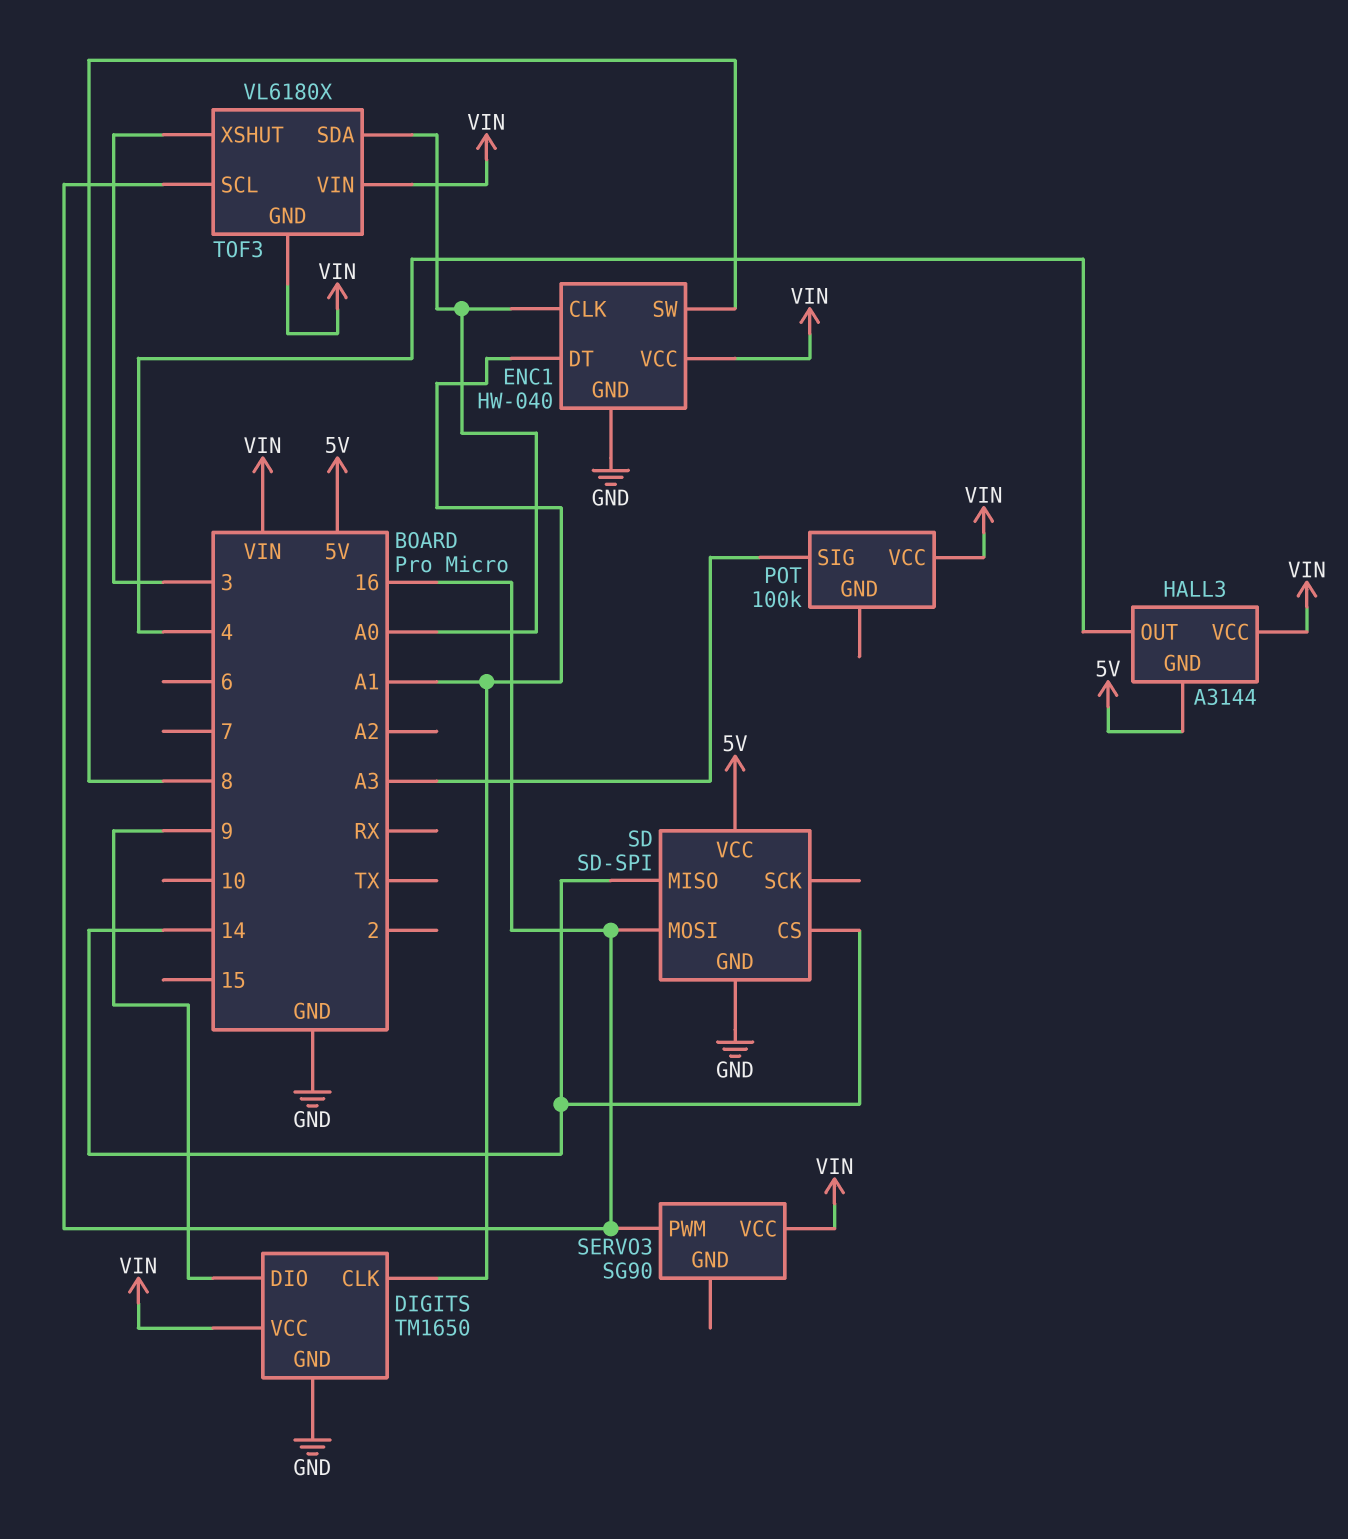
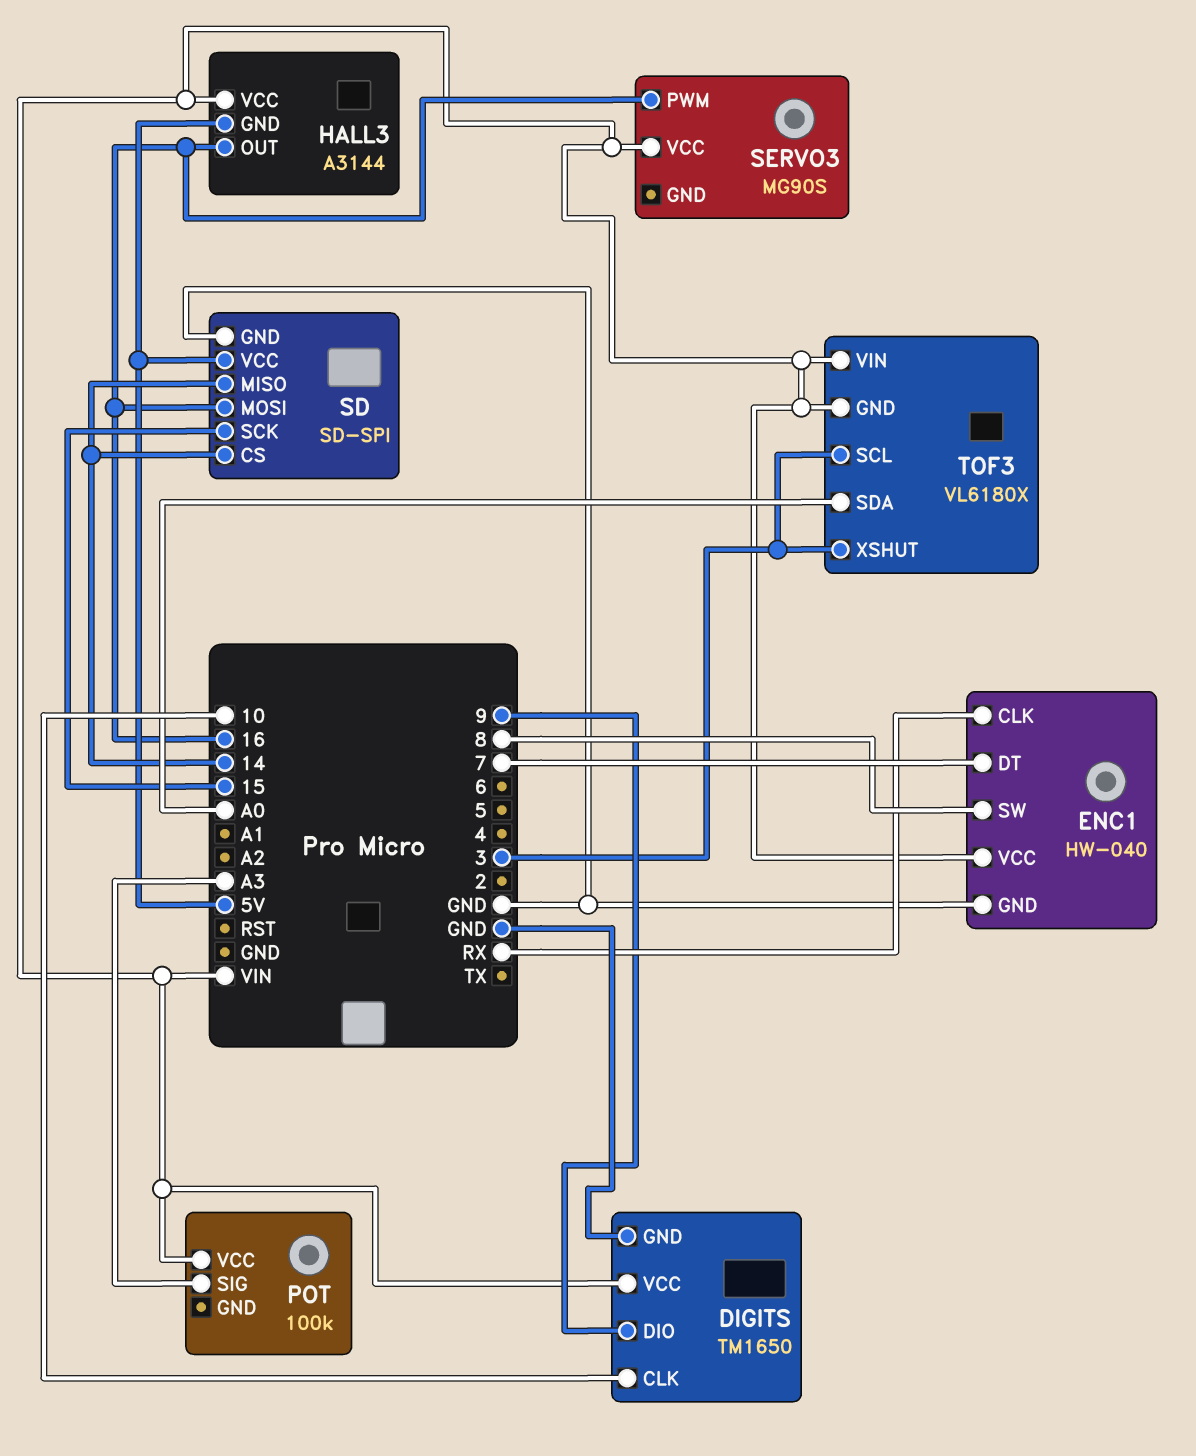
DIGITS pin CLK: A1 -> 10
ENC1 pin CLK: A0 -> RX
ENC1 pin DT: A1 -> 7
HALL3 pin OUT: 4 -> 16
SD pin SCK: none -> 15
SERVO3: SG90 -> MG90S
TOF3 pin SCL: 16 -> 3

